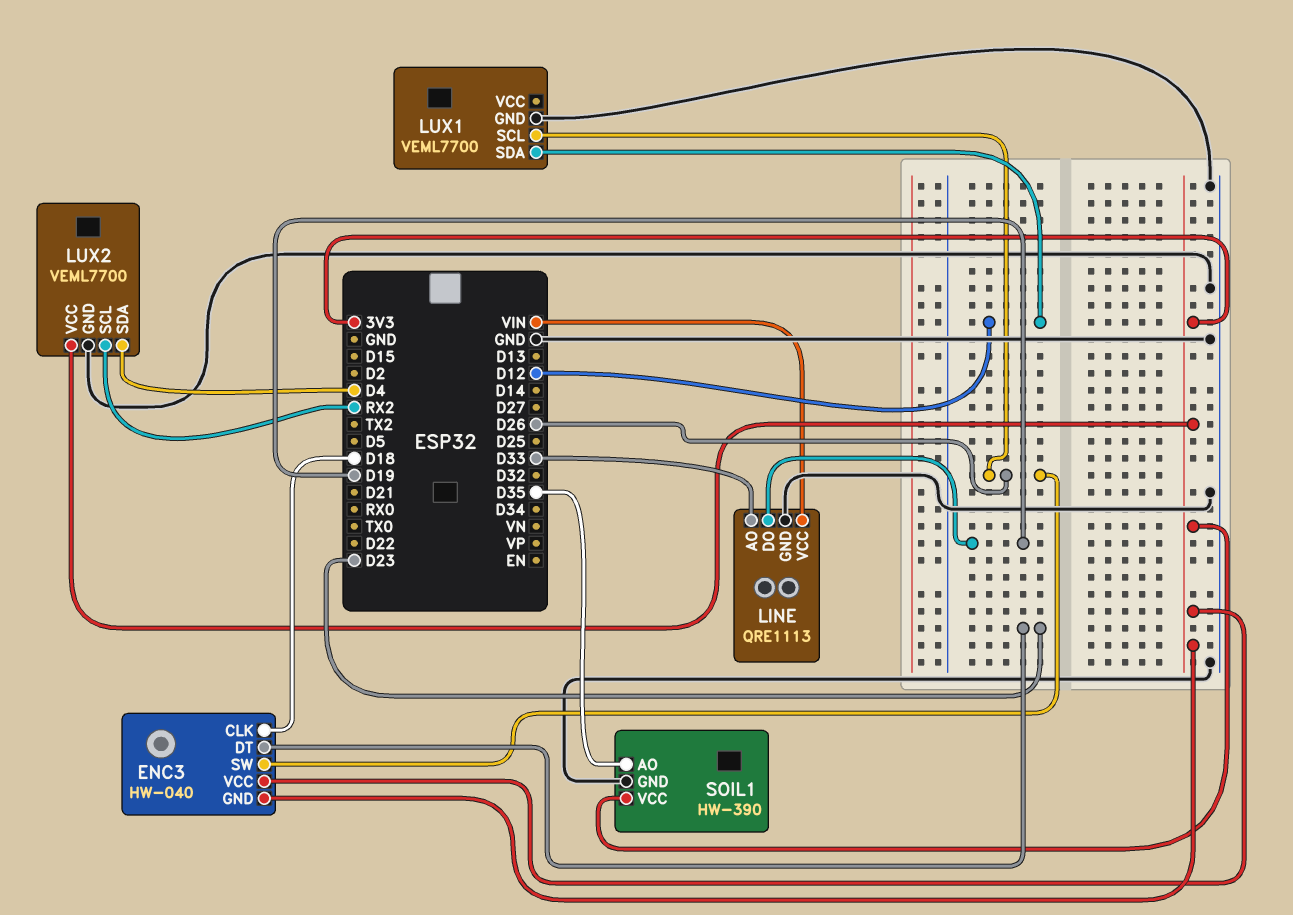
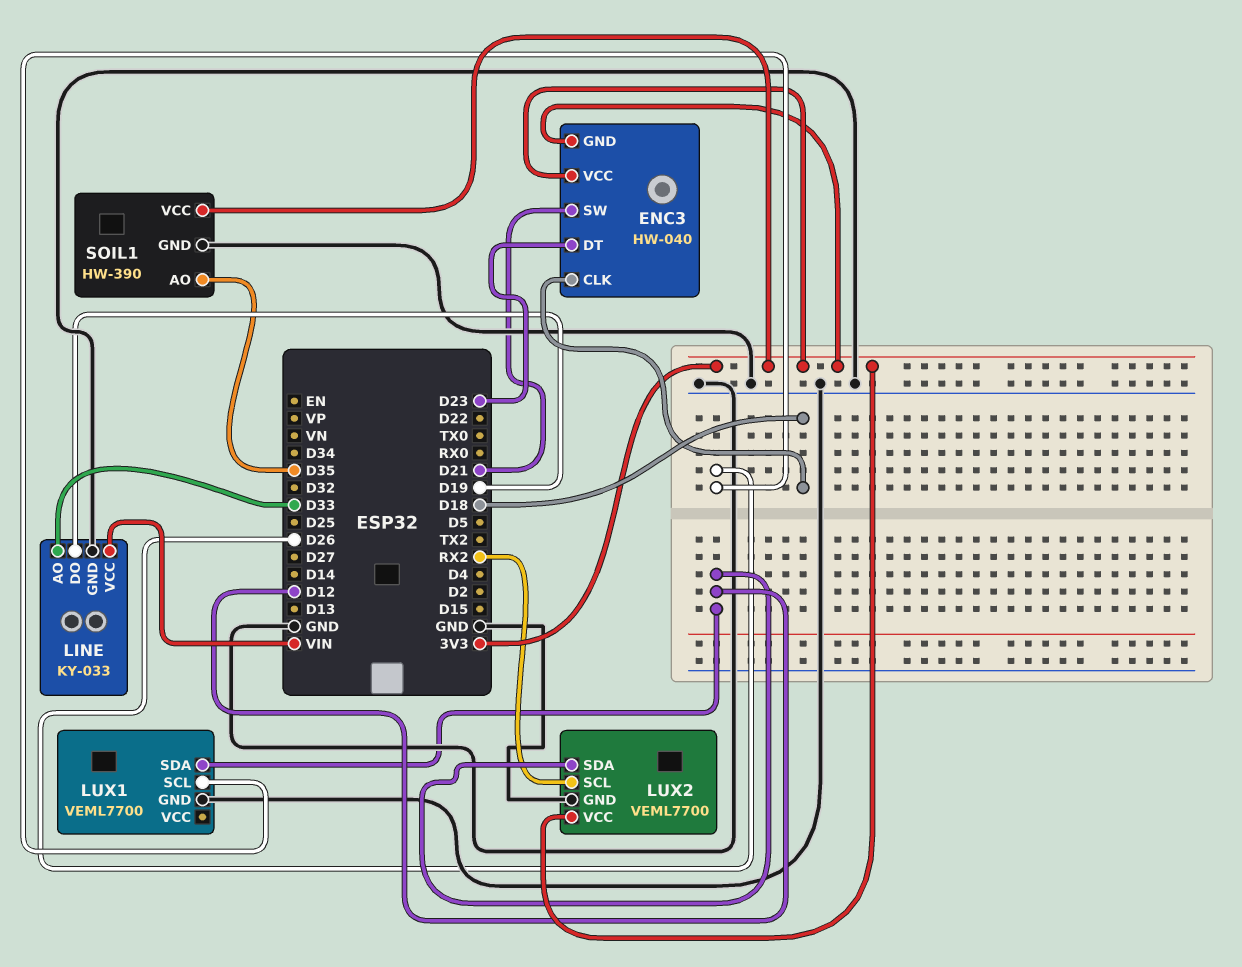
ENC3 pin SW: D26 -> D21
LINE: QRE1113 -> KY-033
LUX2 pin SDA: D4 -> D12

